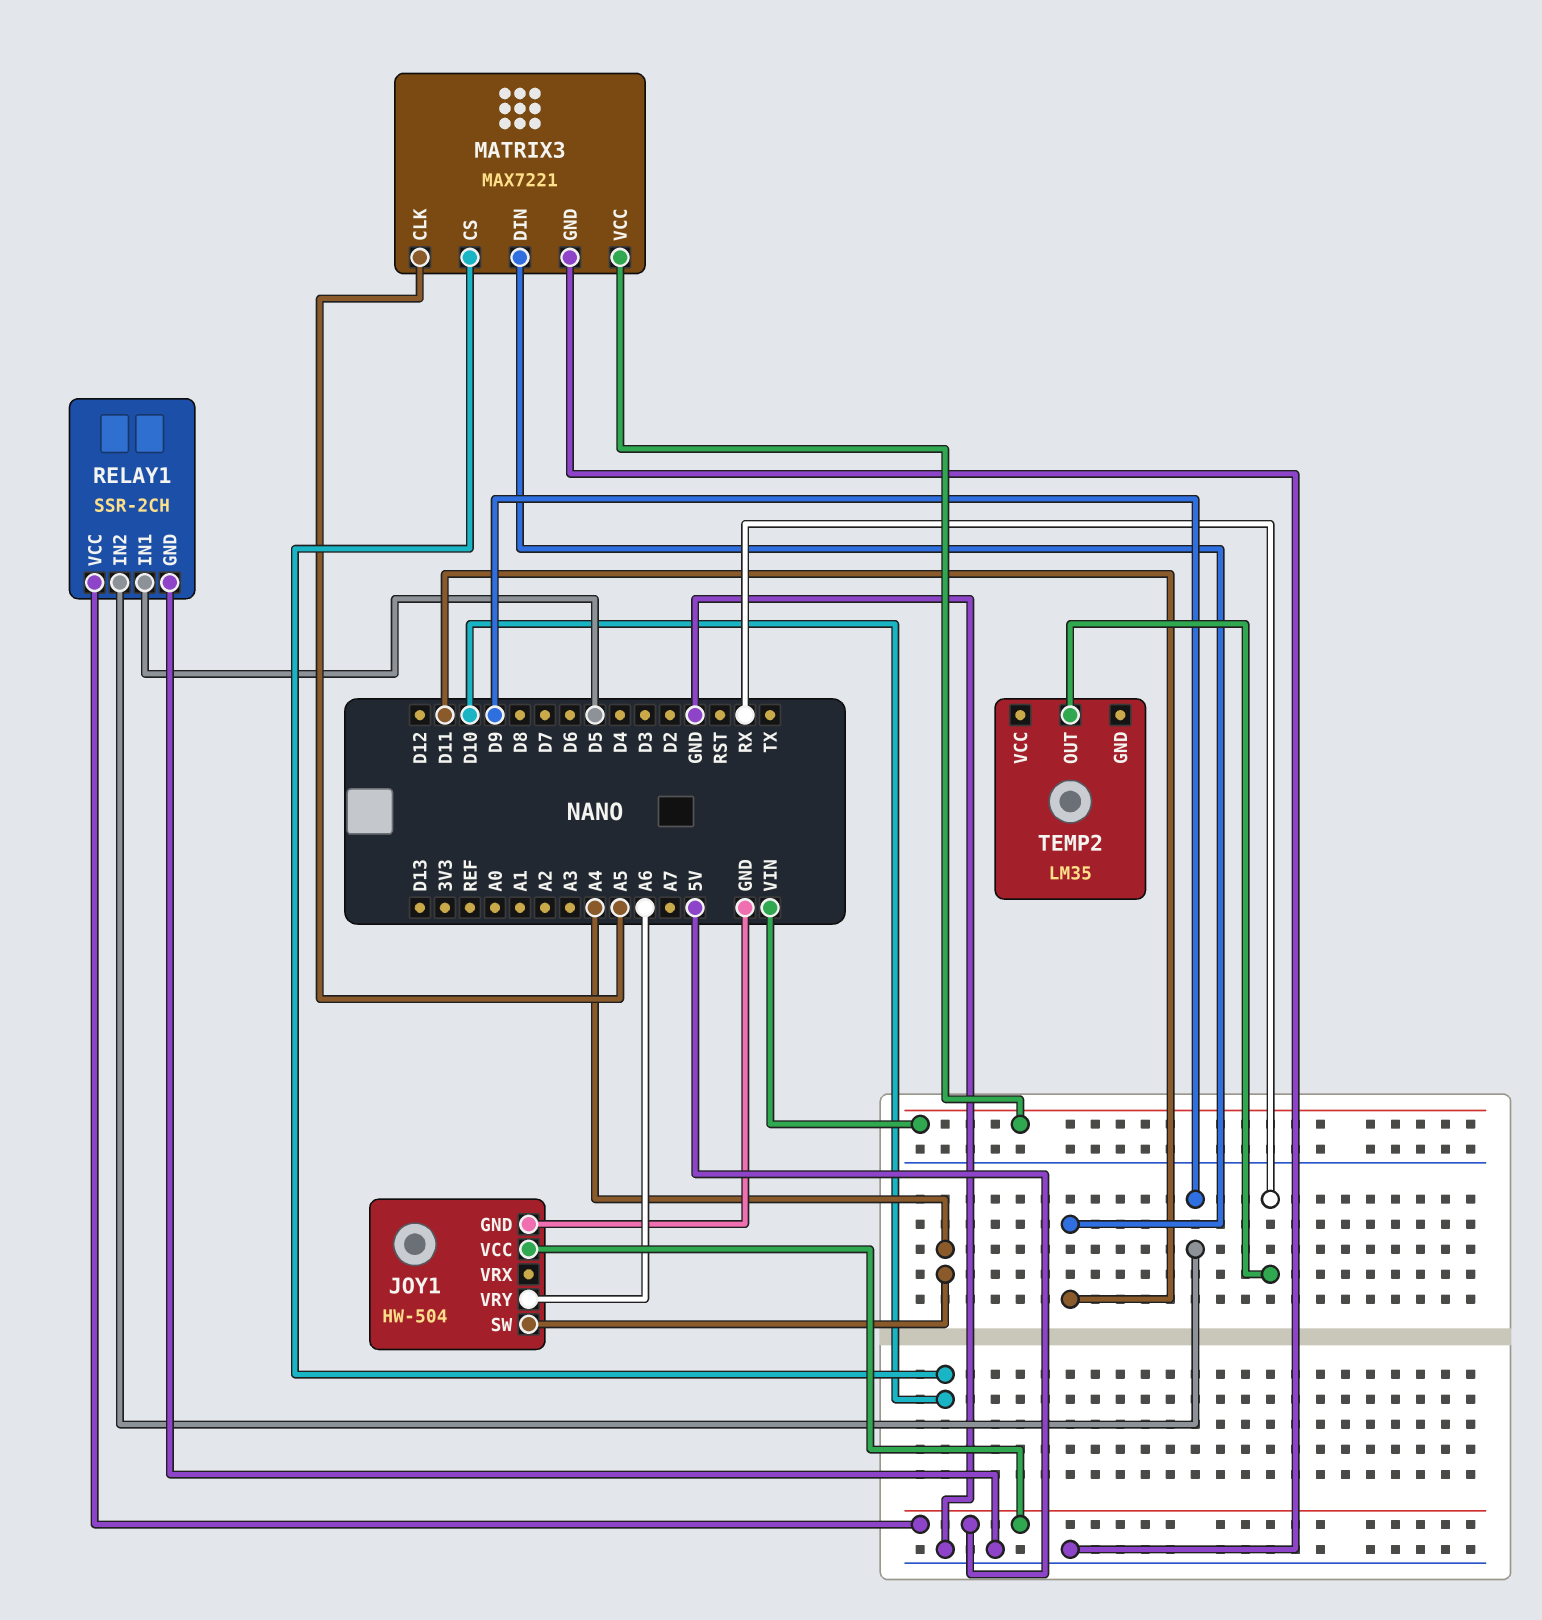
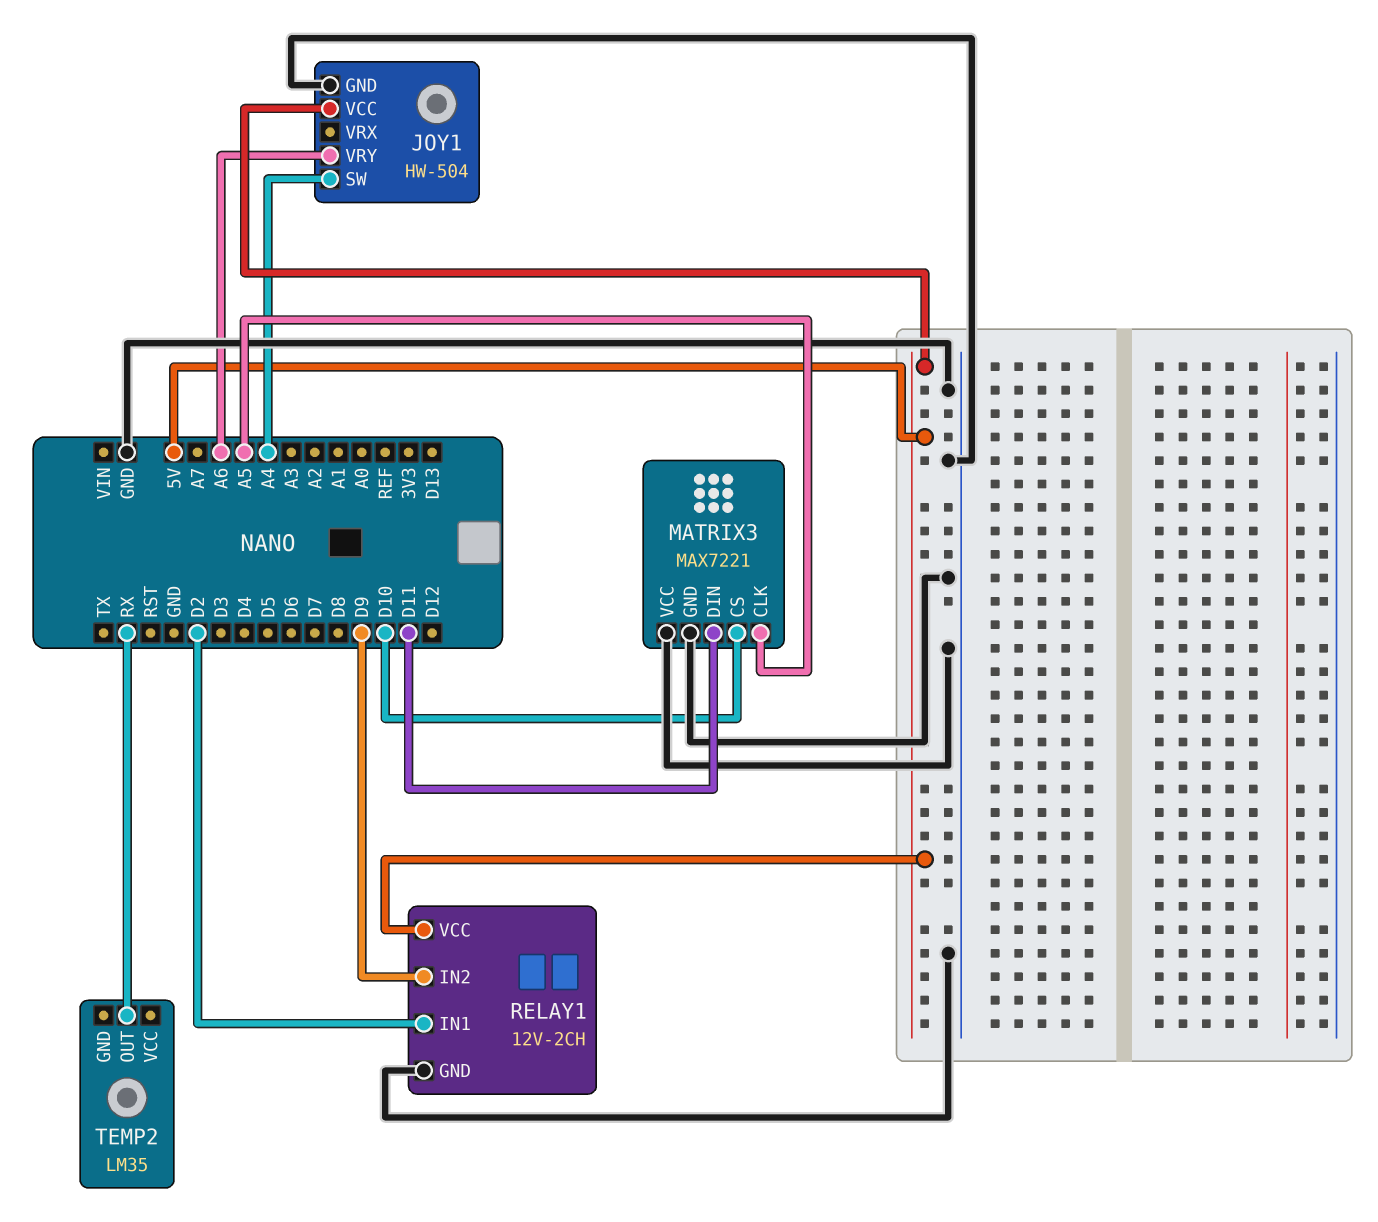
MATRIX3 pin VCC: VIN -> GND
RELAY1: SSR-2CH -> 12V-2CH
RELAY1 pin IN1: D5 -> D2

